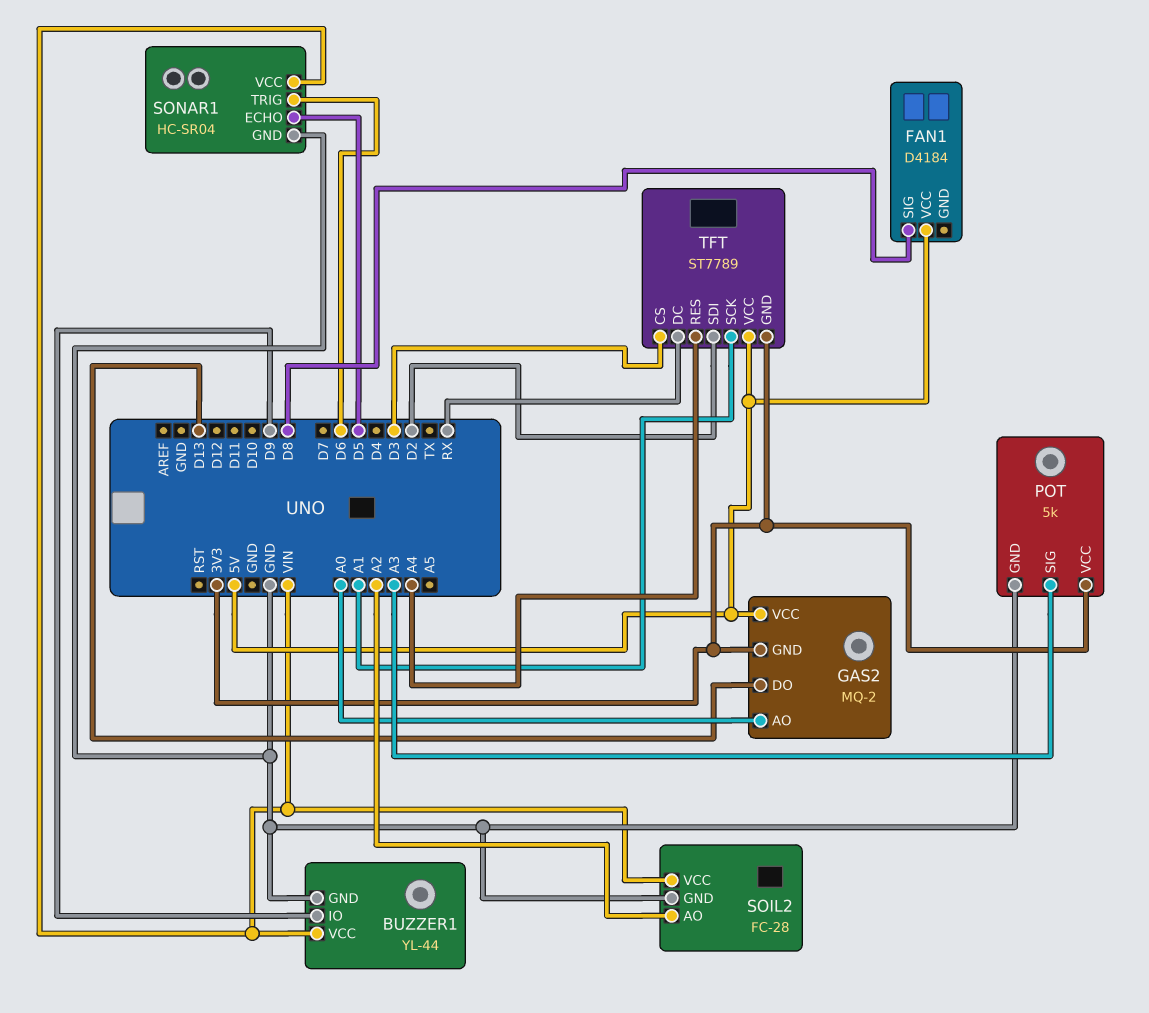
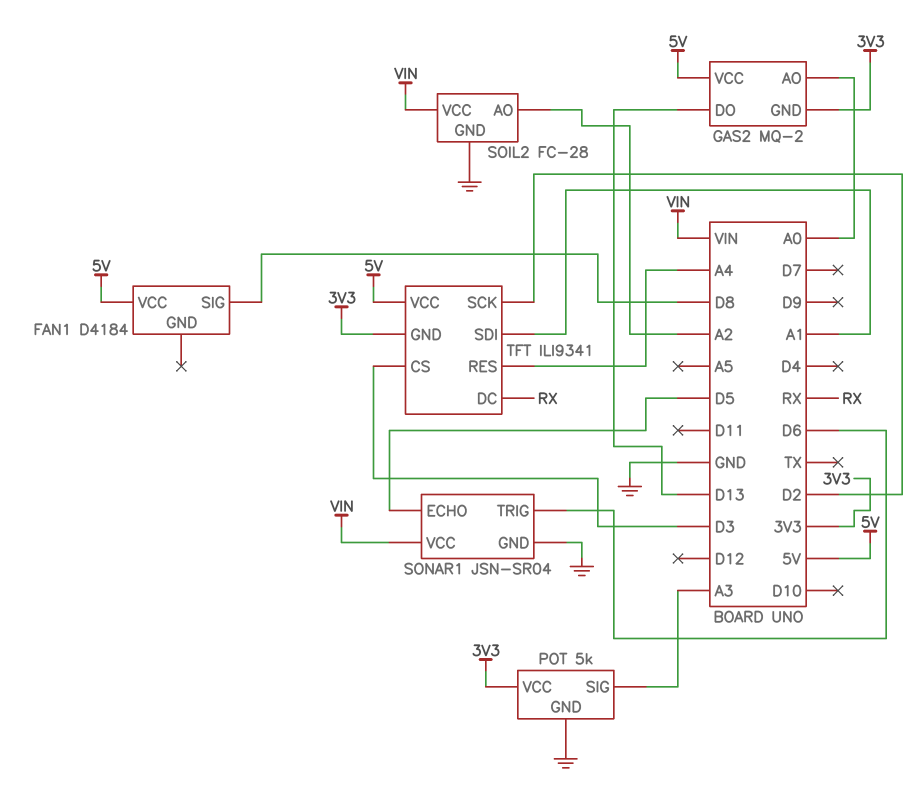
BUZZER1: YL-44 -> none
BUZZER1 pin GND: GND -> none
BUZZER1 pin IO: D9 -> none
BUZZER1 pin VCC: VIN -> none
SONAR1: HC-SR04 -> JSN-SR04
TFT: ST7789 -> ILI9341
TFT pin SCK: A1 -> D2
TFT pin SDI: D2 -> A1

